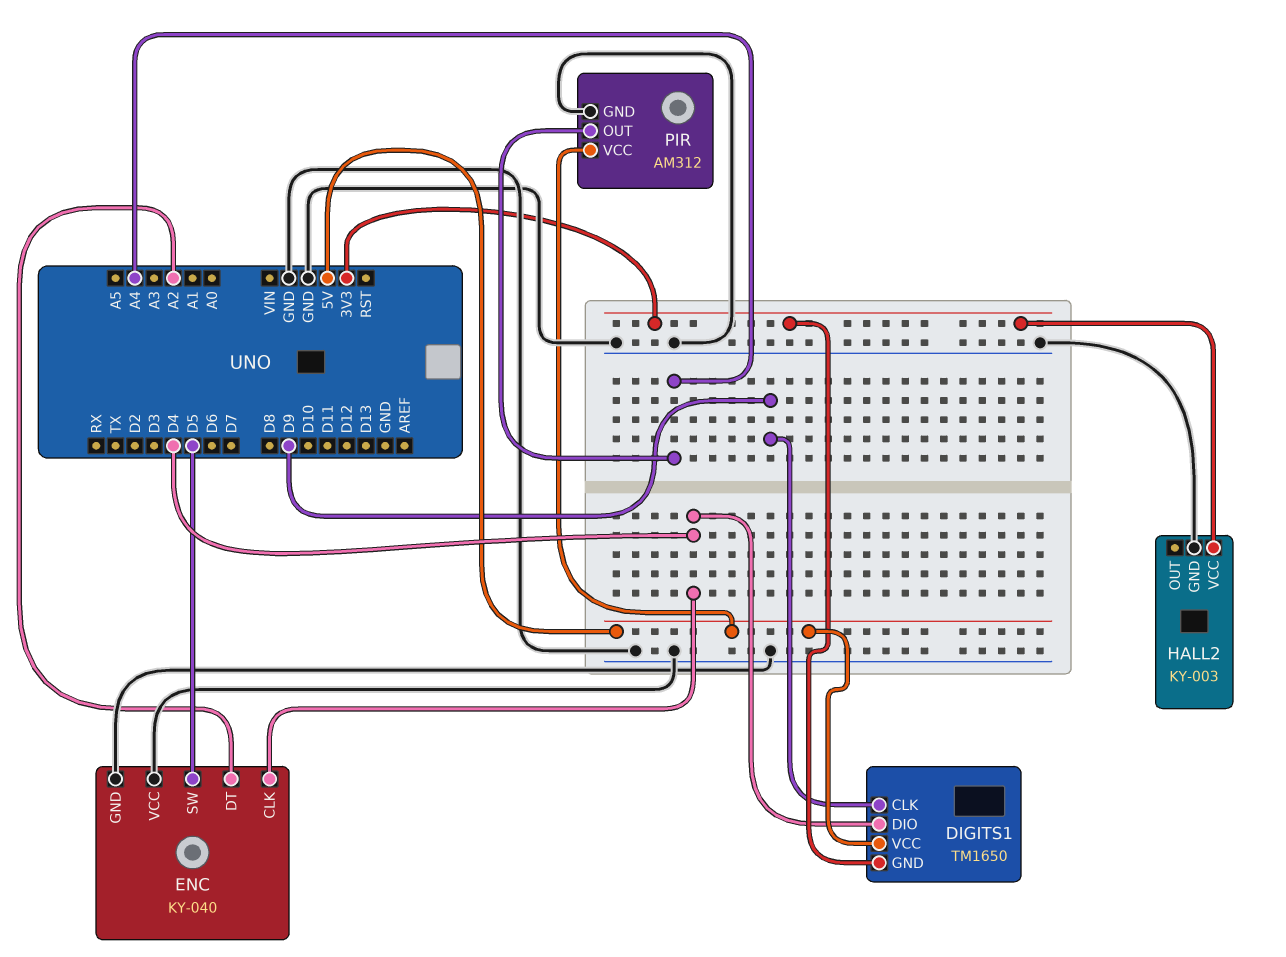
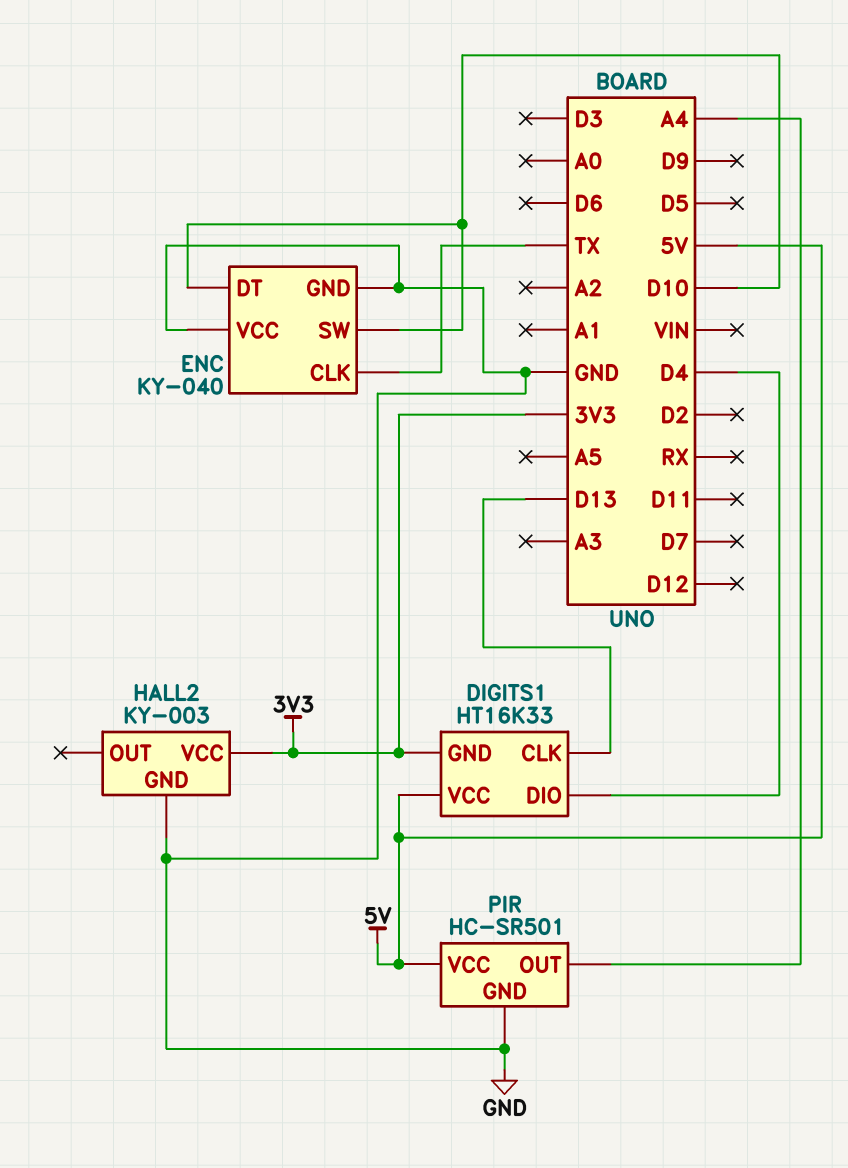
DIGITS1: TM1650 -> HT16K33
DIGITS1 pin CLK: D9 -> D13
ENC pin CLK: D4 -> TX
ENC pin DT: A2 -> D10
ENC pin SW: D5 -> D10
PIR: AM312 -> HC-SR501

